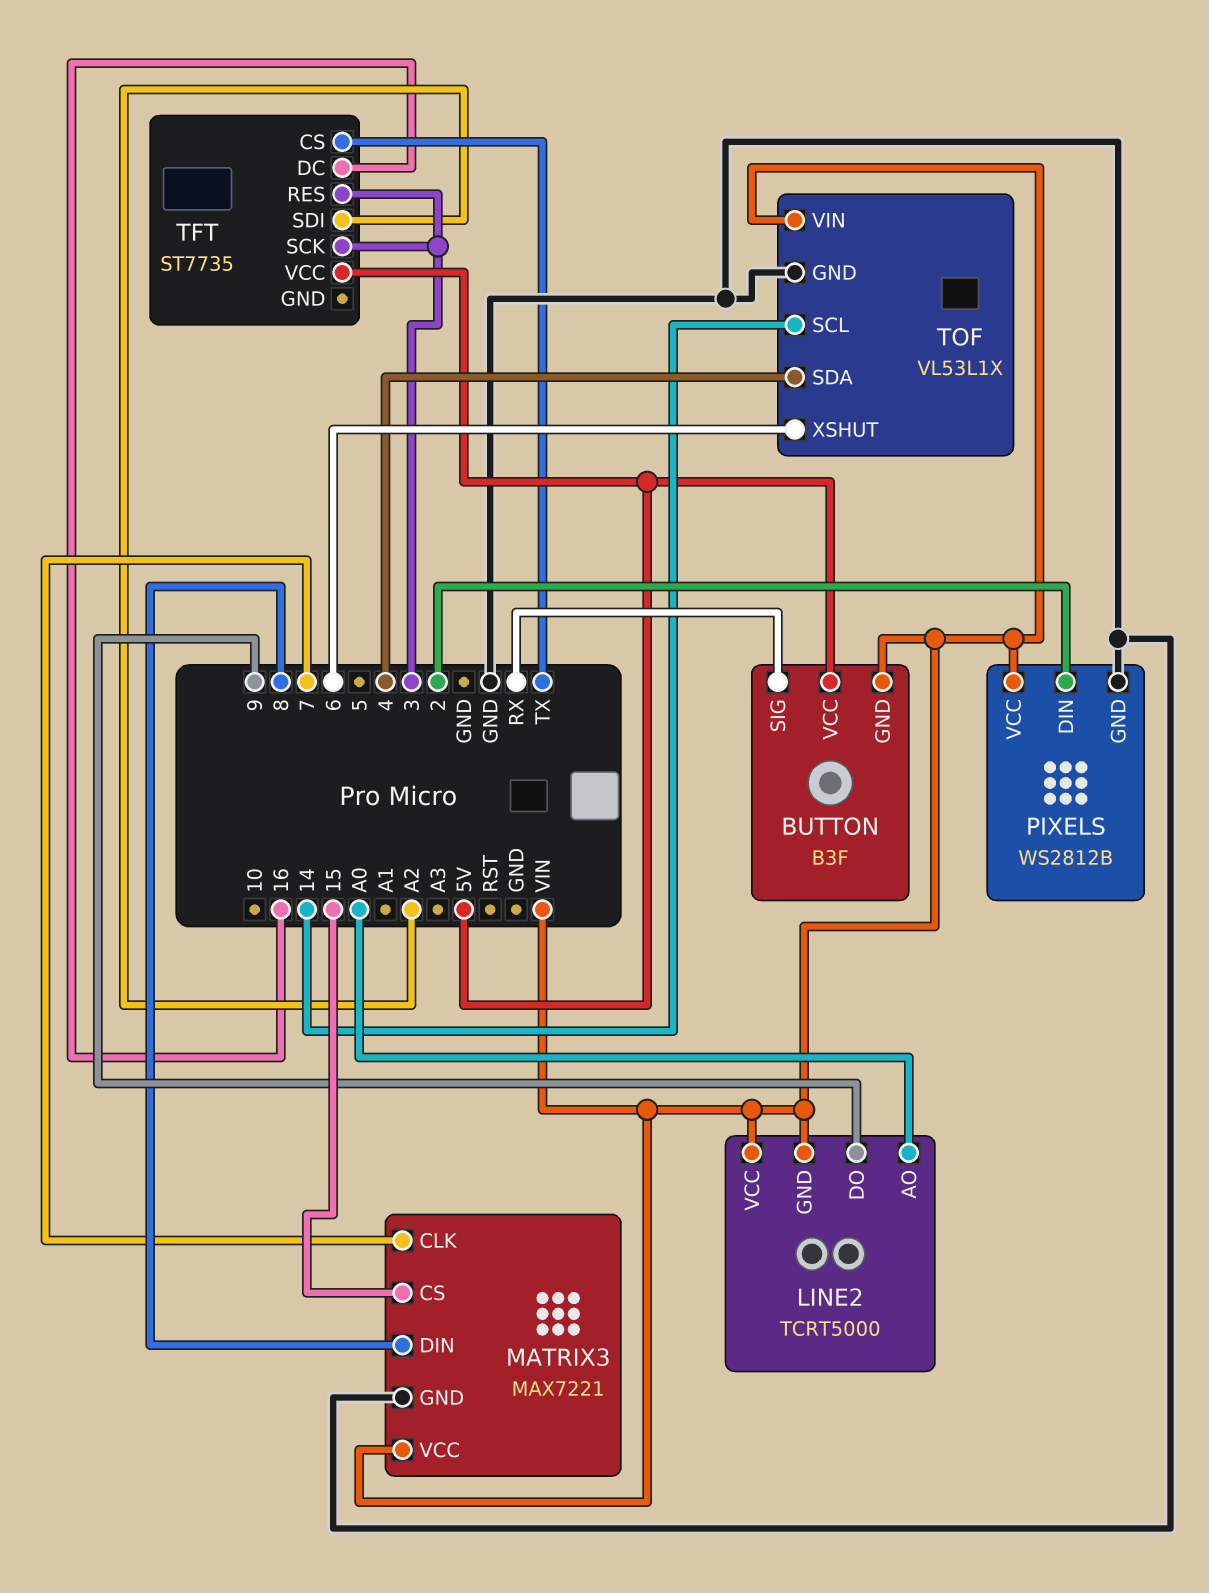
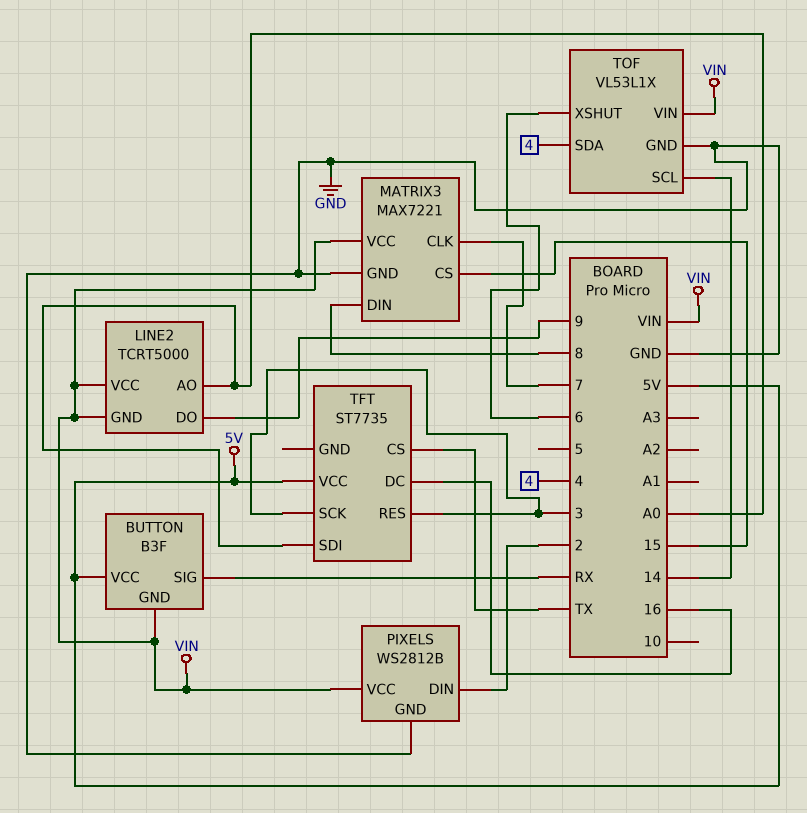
TFT pin SDI: A2 -> A0

